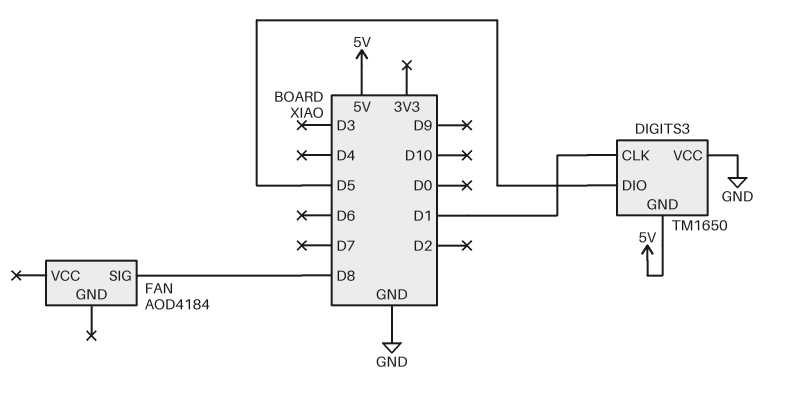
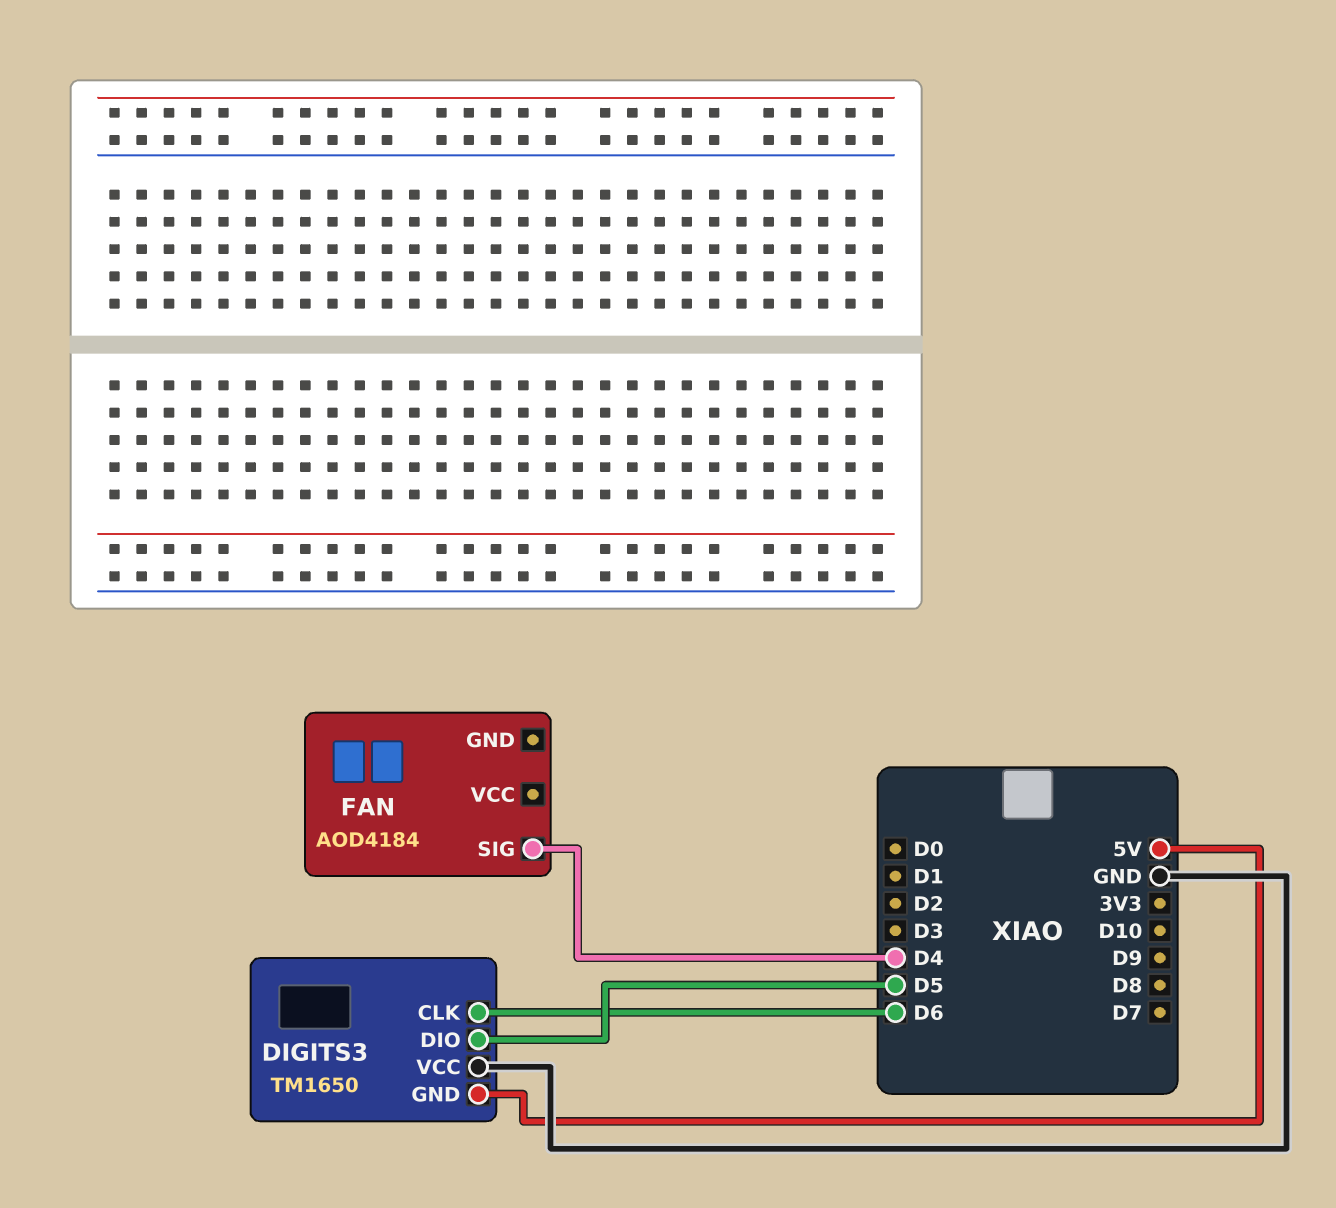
DIGITS3 pin CLK: D1 -> D6
FAN pin SIG: D8 -> D4

